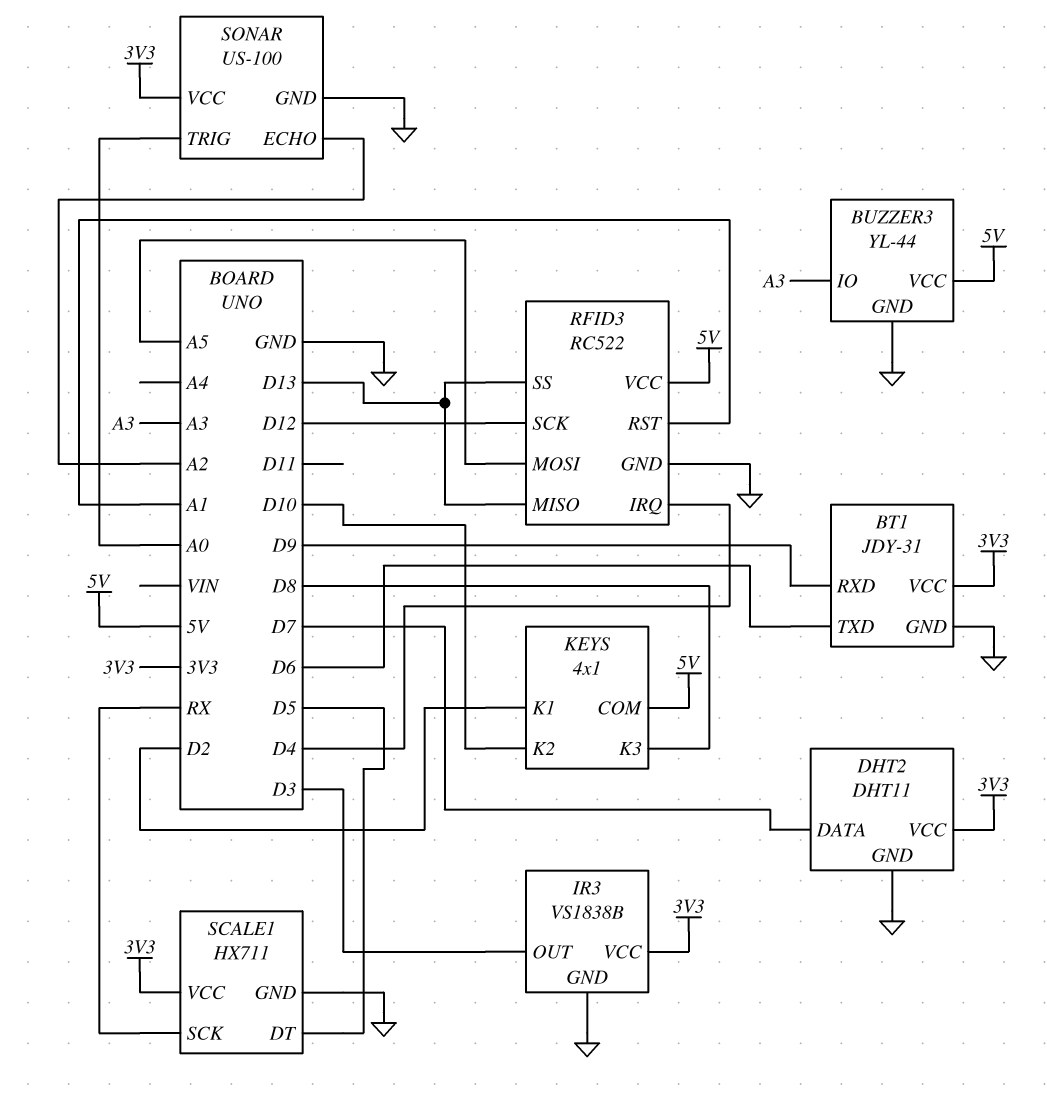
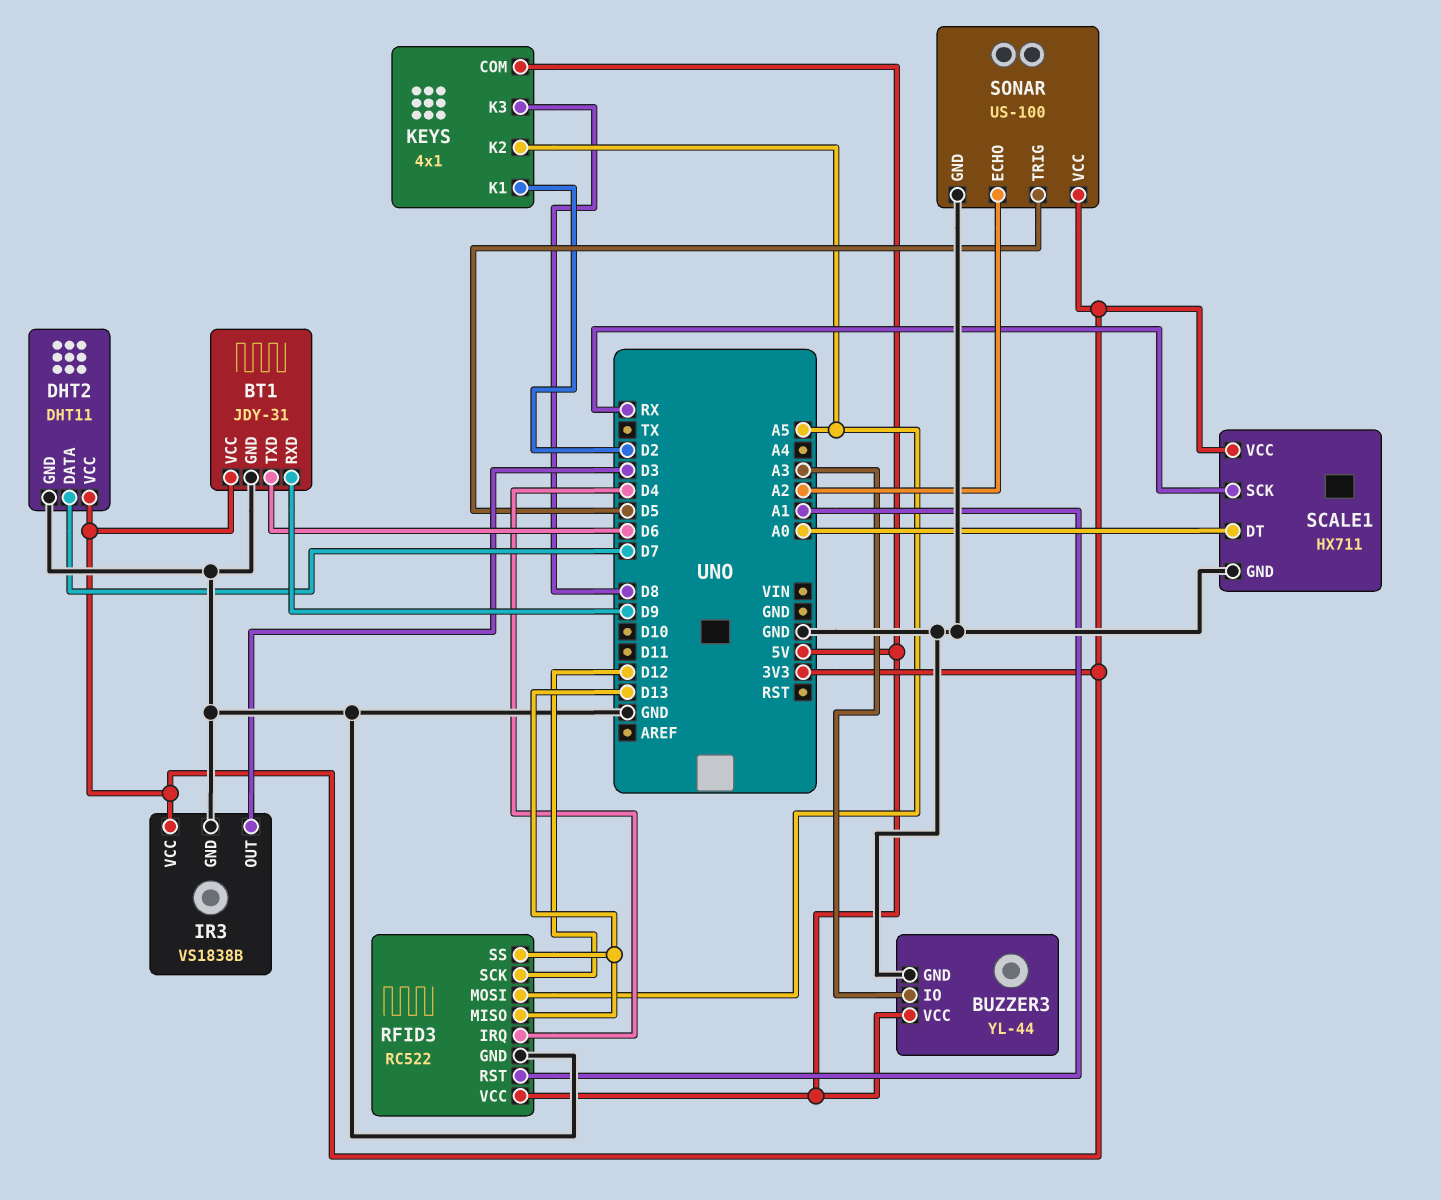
KEYS pin K2: D10 -> A5
SCALE1 pin DT: D5 -> A0
SONAR pin TRIG: A0 -> D5

